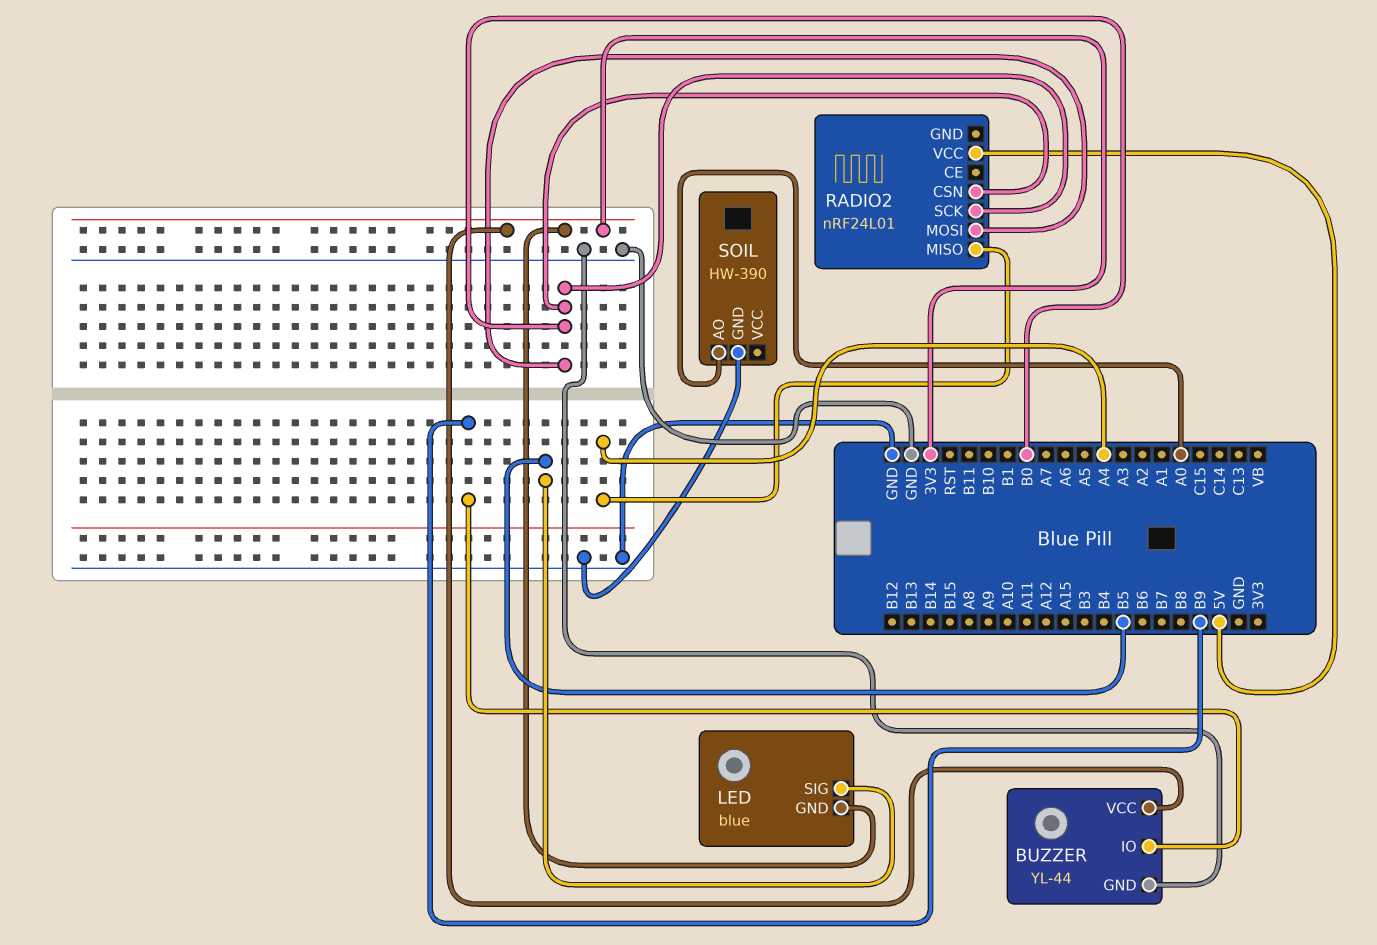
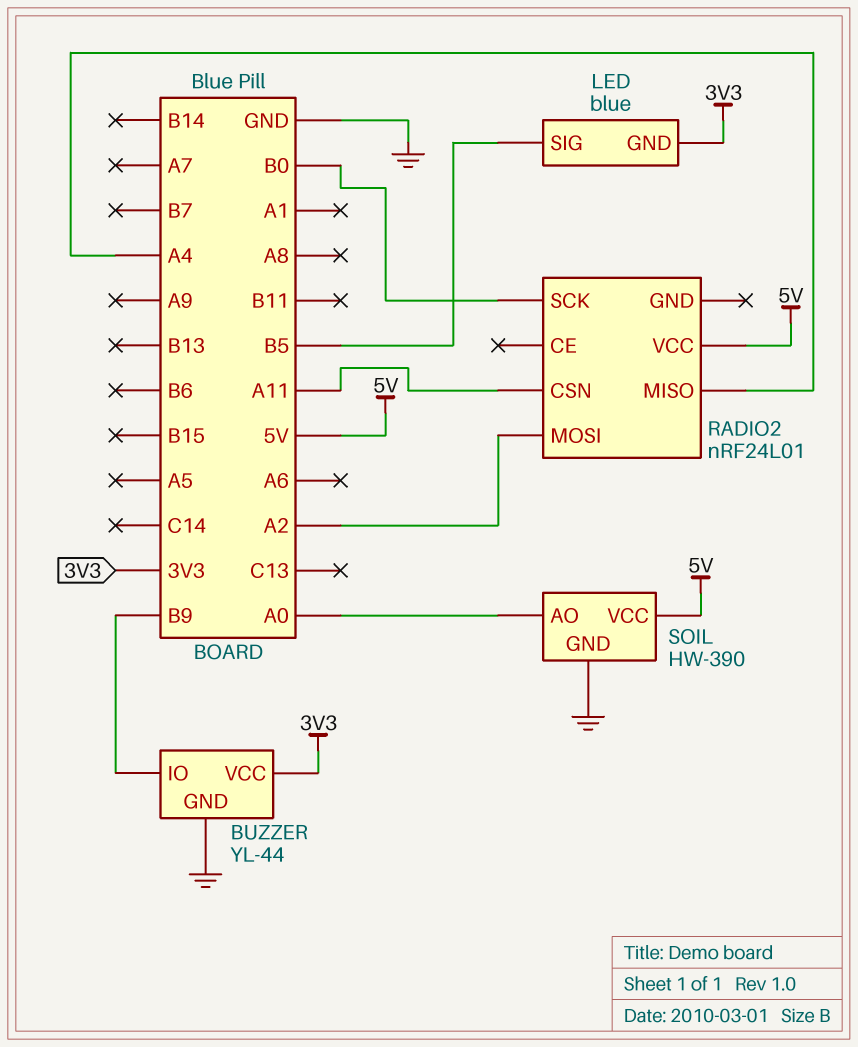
RADIO2 pin CSN: B0 -> A11
RADIO2 pin MOSI: B0 -> A2
SOIL pin VCC: none -> 5V

